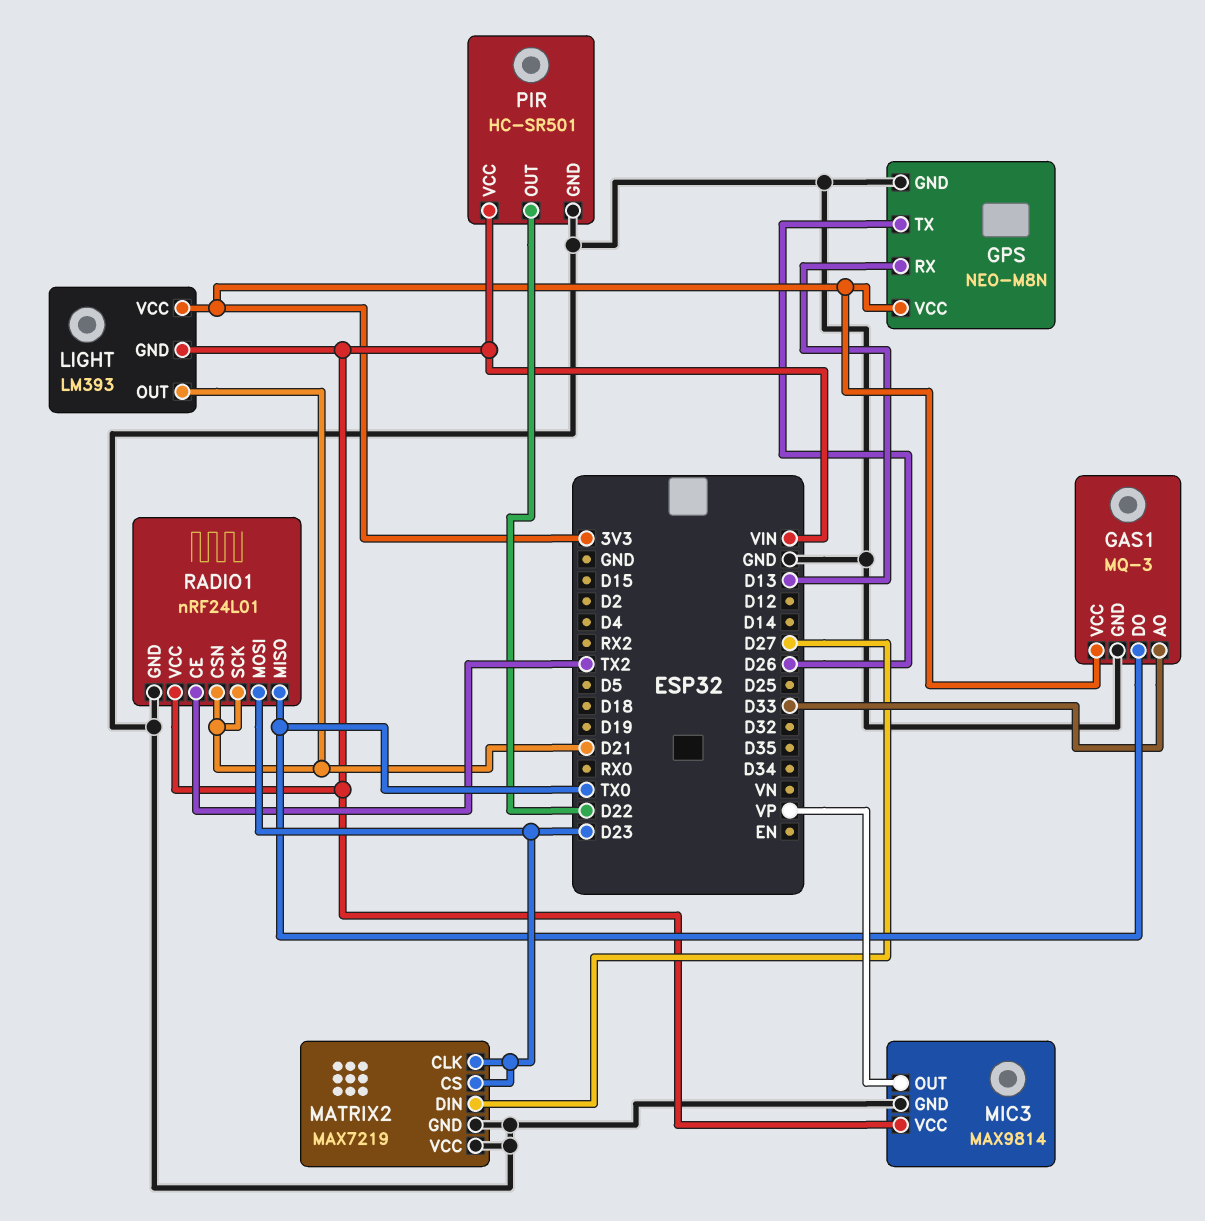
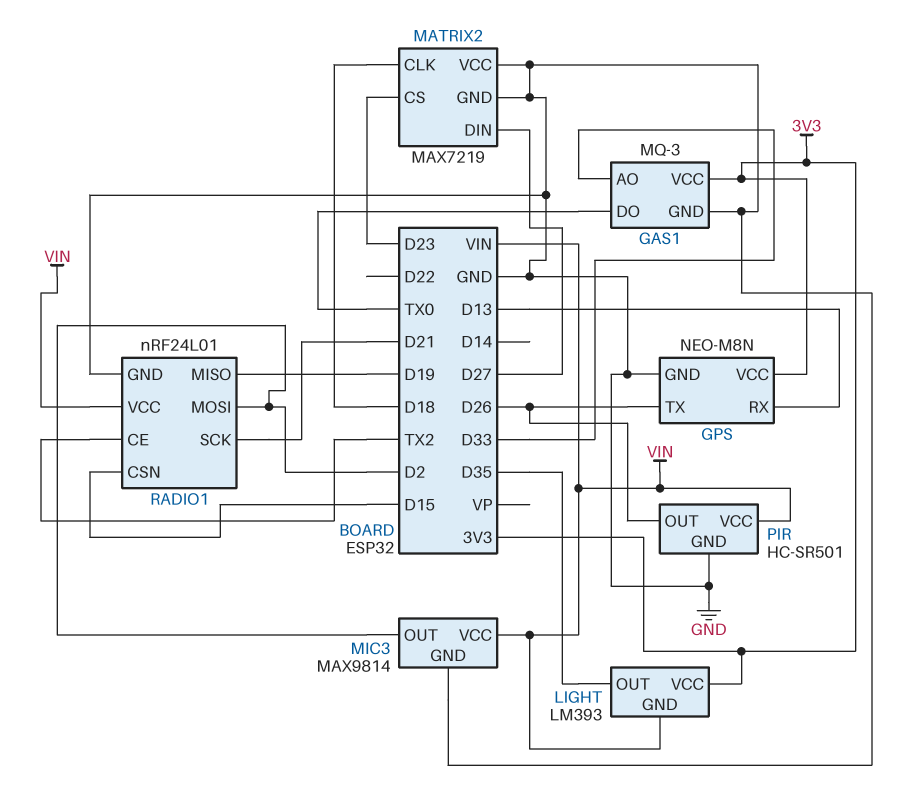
LIGHT pin OUT: D21 -> D35
MATRIX2 pin CLK: D23 -> D18
MIC3 pin OUT: VP -> D2
PIR pin OUT: D22 -> D26
RADIO1 pin CSN: D21 -> D15
RADIO1 pin MISO: TX0 -> D19
RADIO1 pin MOSI: D23 -> D2

